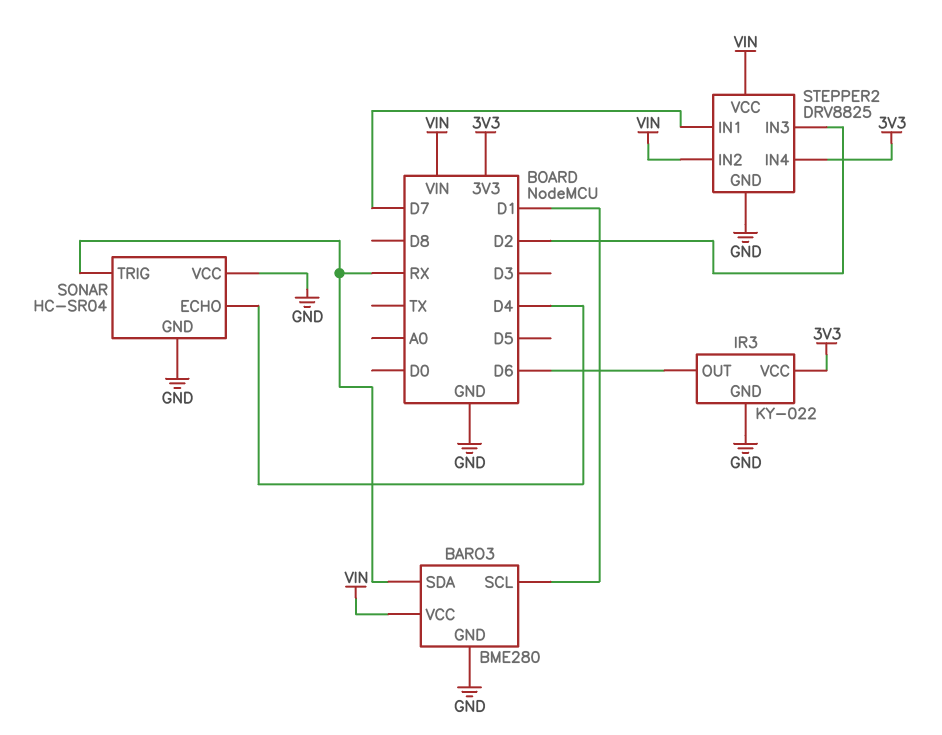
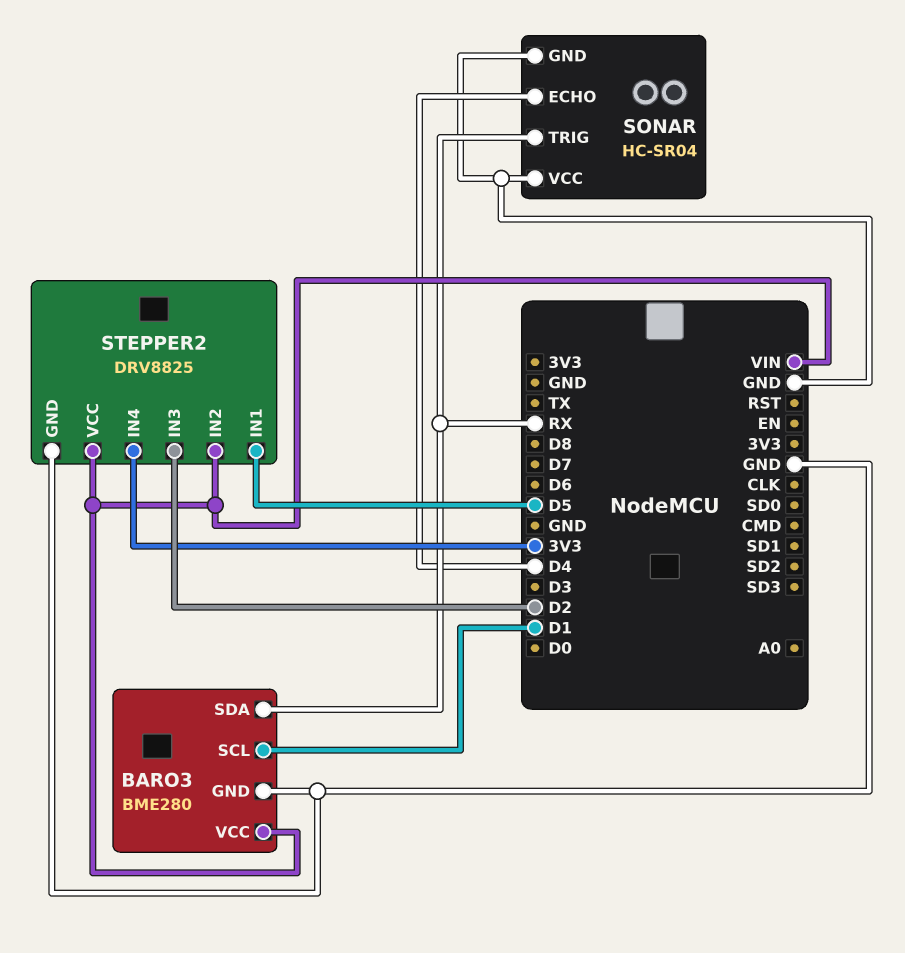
IR3: KY-022 -> none
IR3 pin GND: GND -> none
IR3 pin OUT: D6 -> none
IR3 pin VCC: 3V3 -> none
STEPPER2 pin IN1: D7 -> D5

